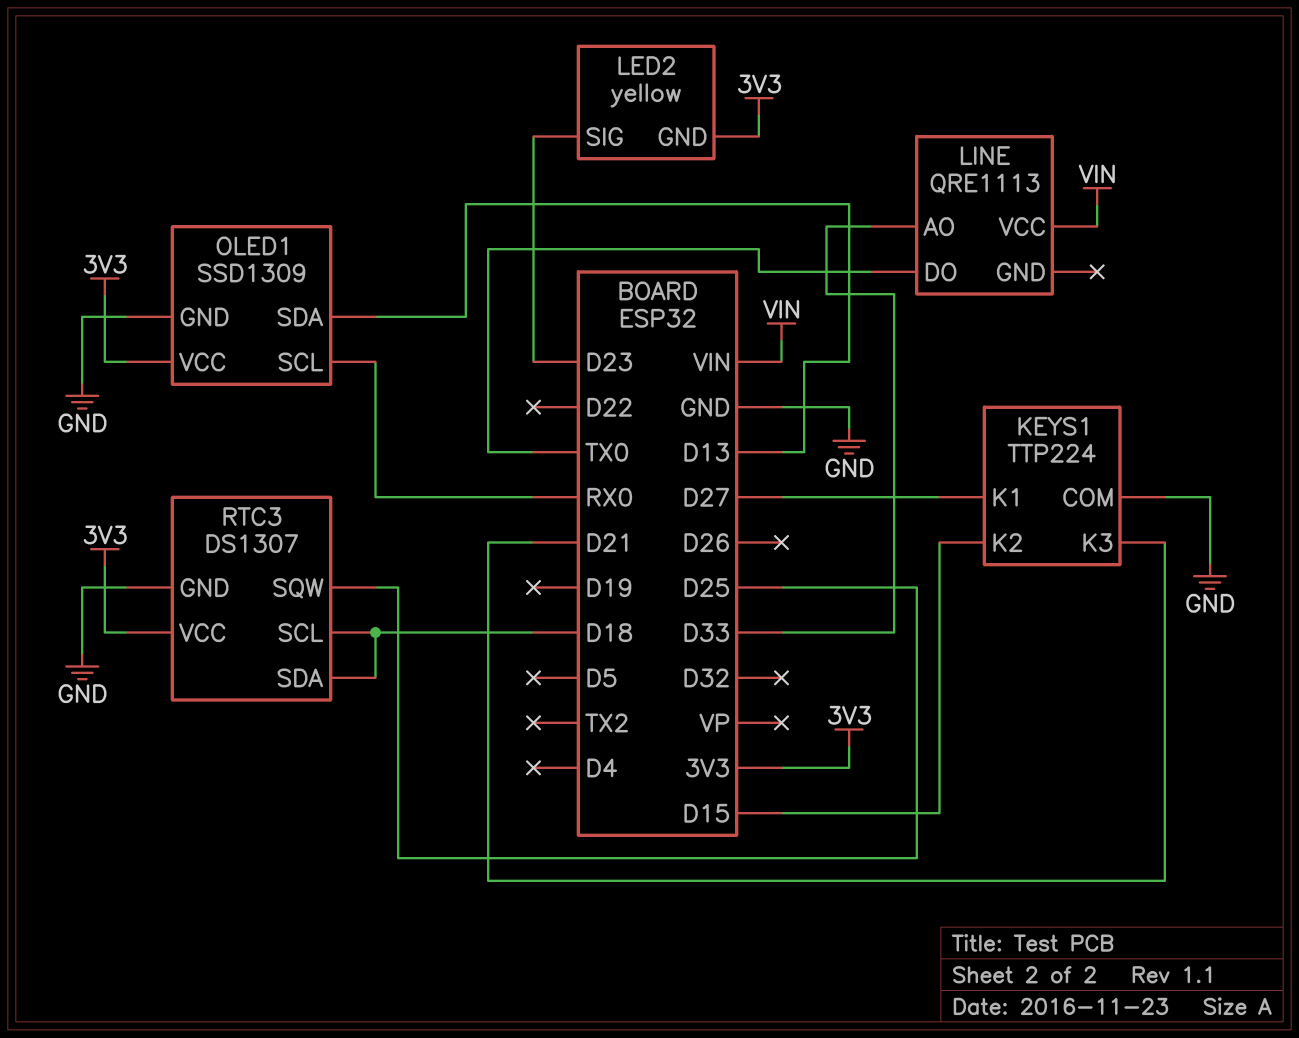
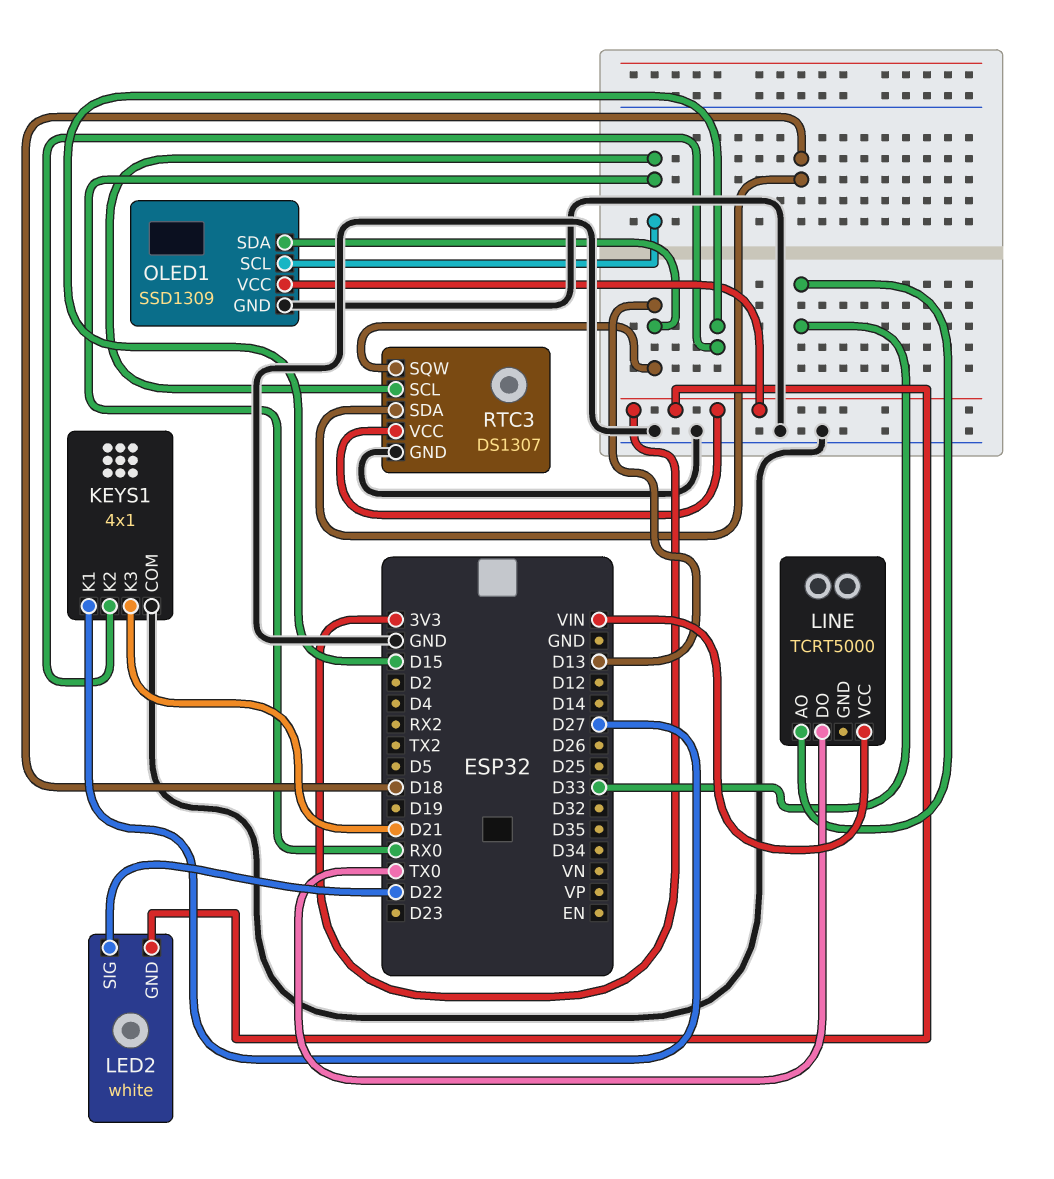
KEYS1: TTP224 -> 4x1
LED2: yellow -> white
LED2 pin SIG: D23 -> D22
LINE: QRE1113 -> TCRT5000
RTC3 pin SCL: D18 -> RX0
RTC3 pin SQW: D25 -> D13

